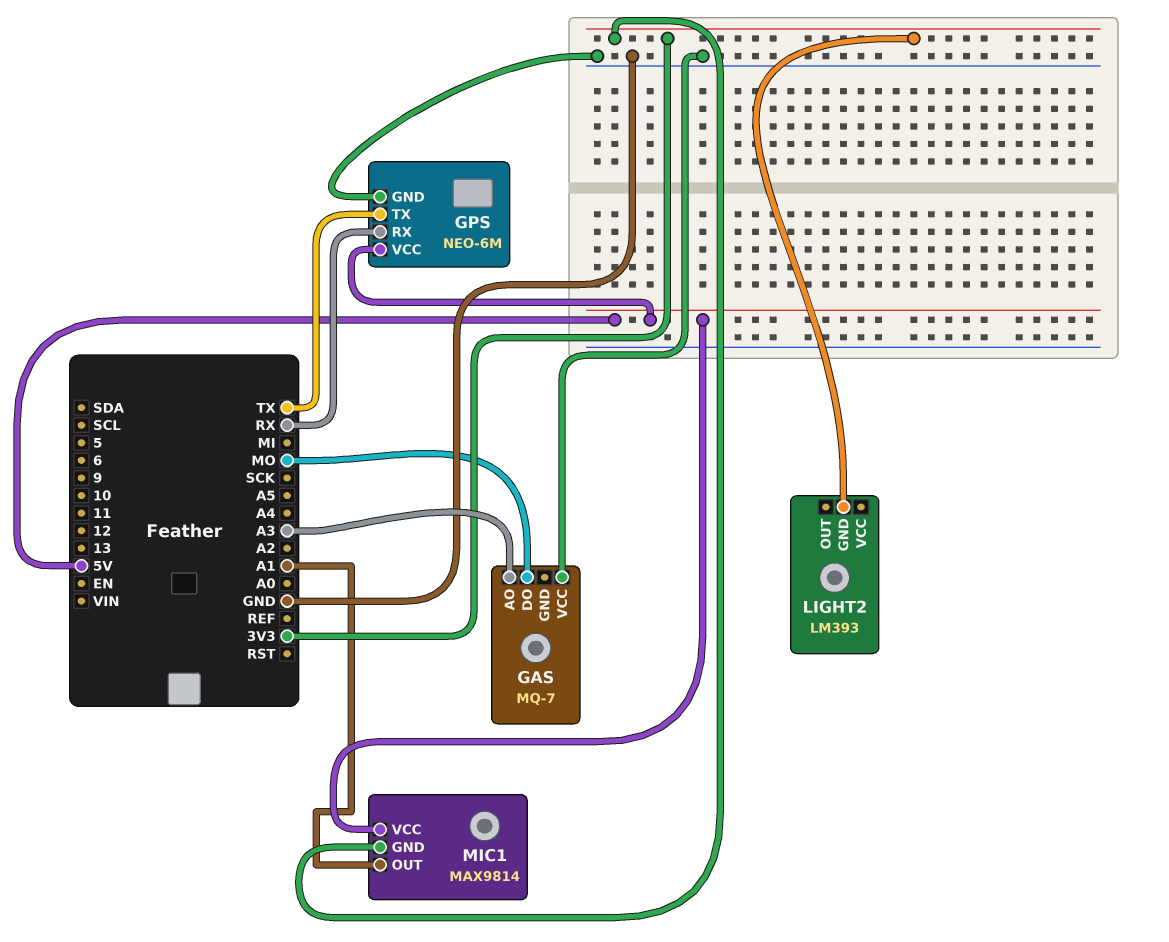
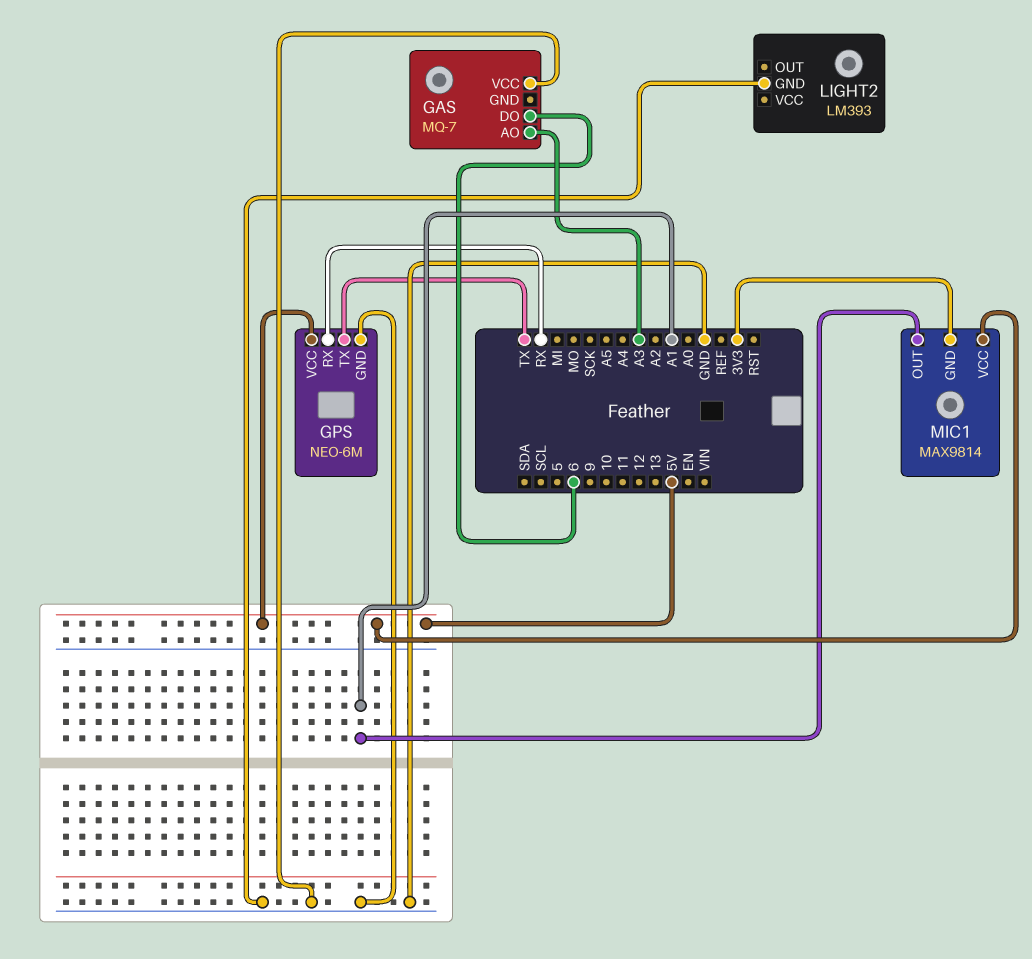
GAS pin DO: MO -> 6
LIGHT2 pin GND: 3V3 -> GND

